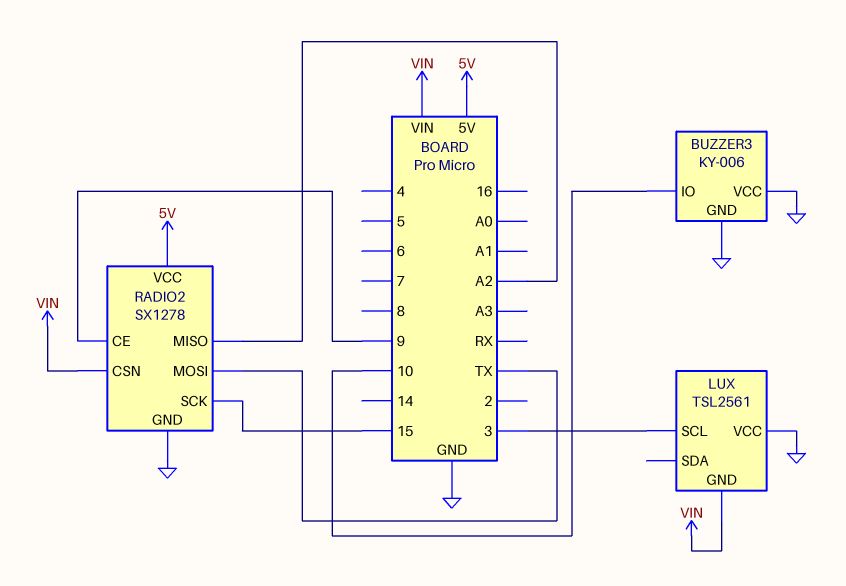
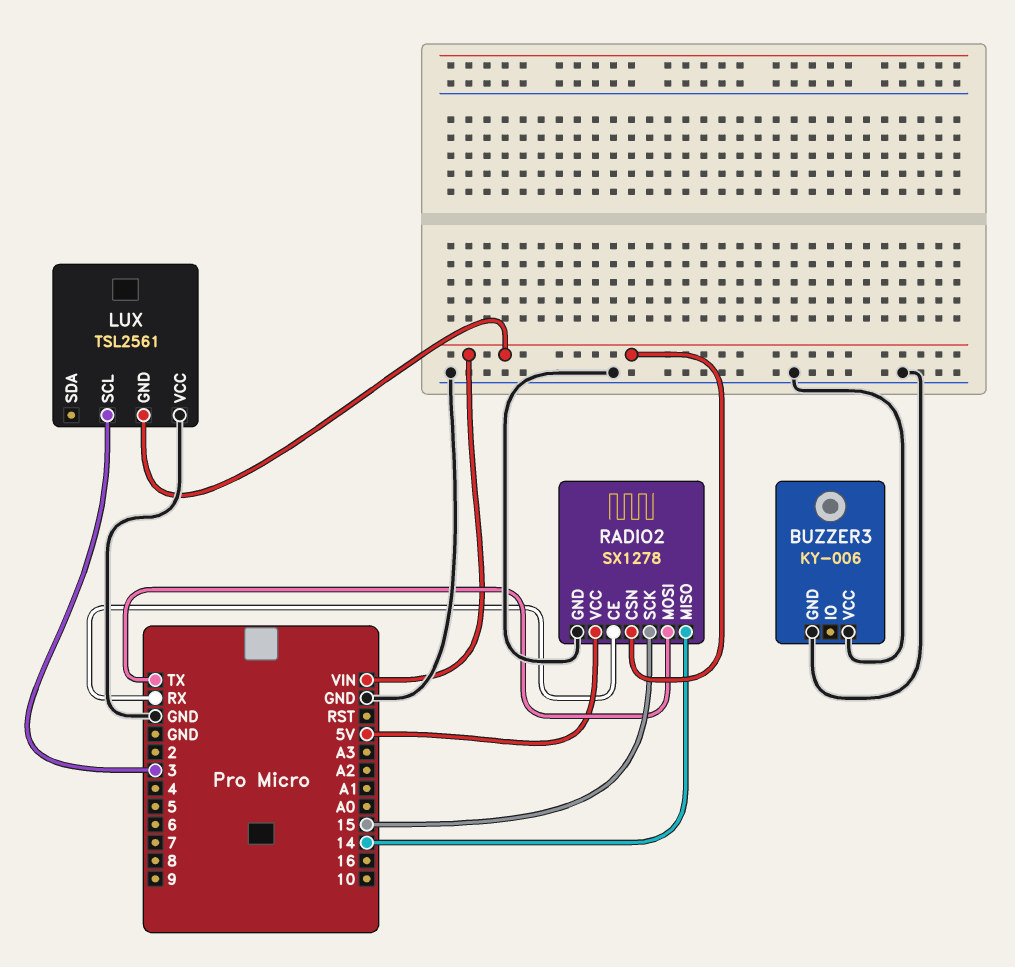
BUZZER3 pin IO: 10 -> none
RADIO2 pin CE: 9 -> RX
RADIO2 pin MISO: A2 -> 14

